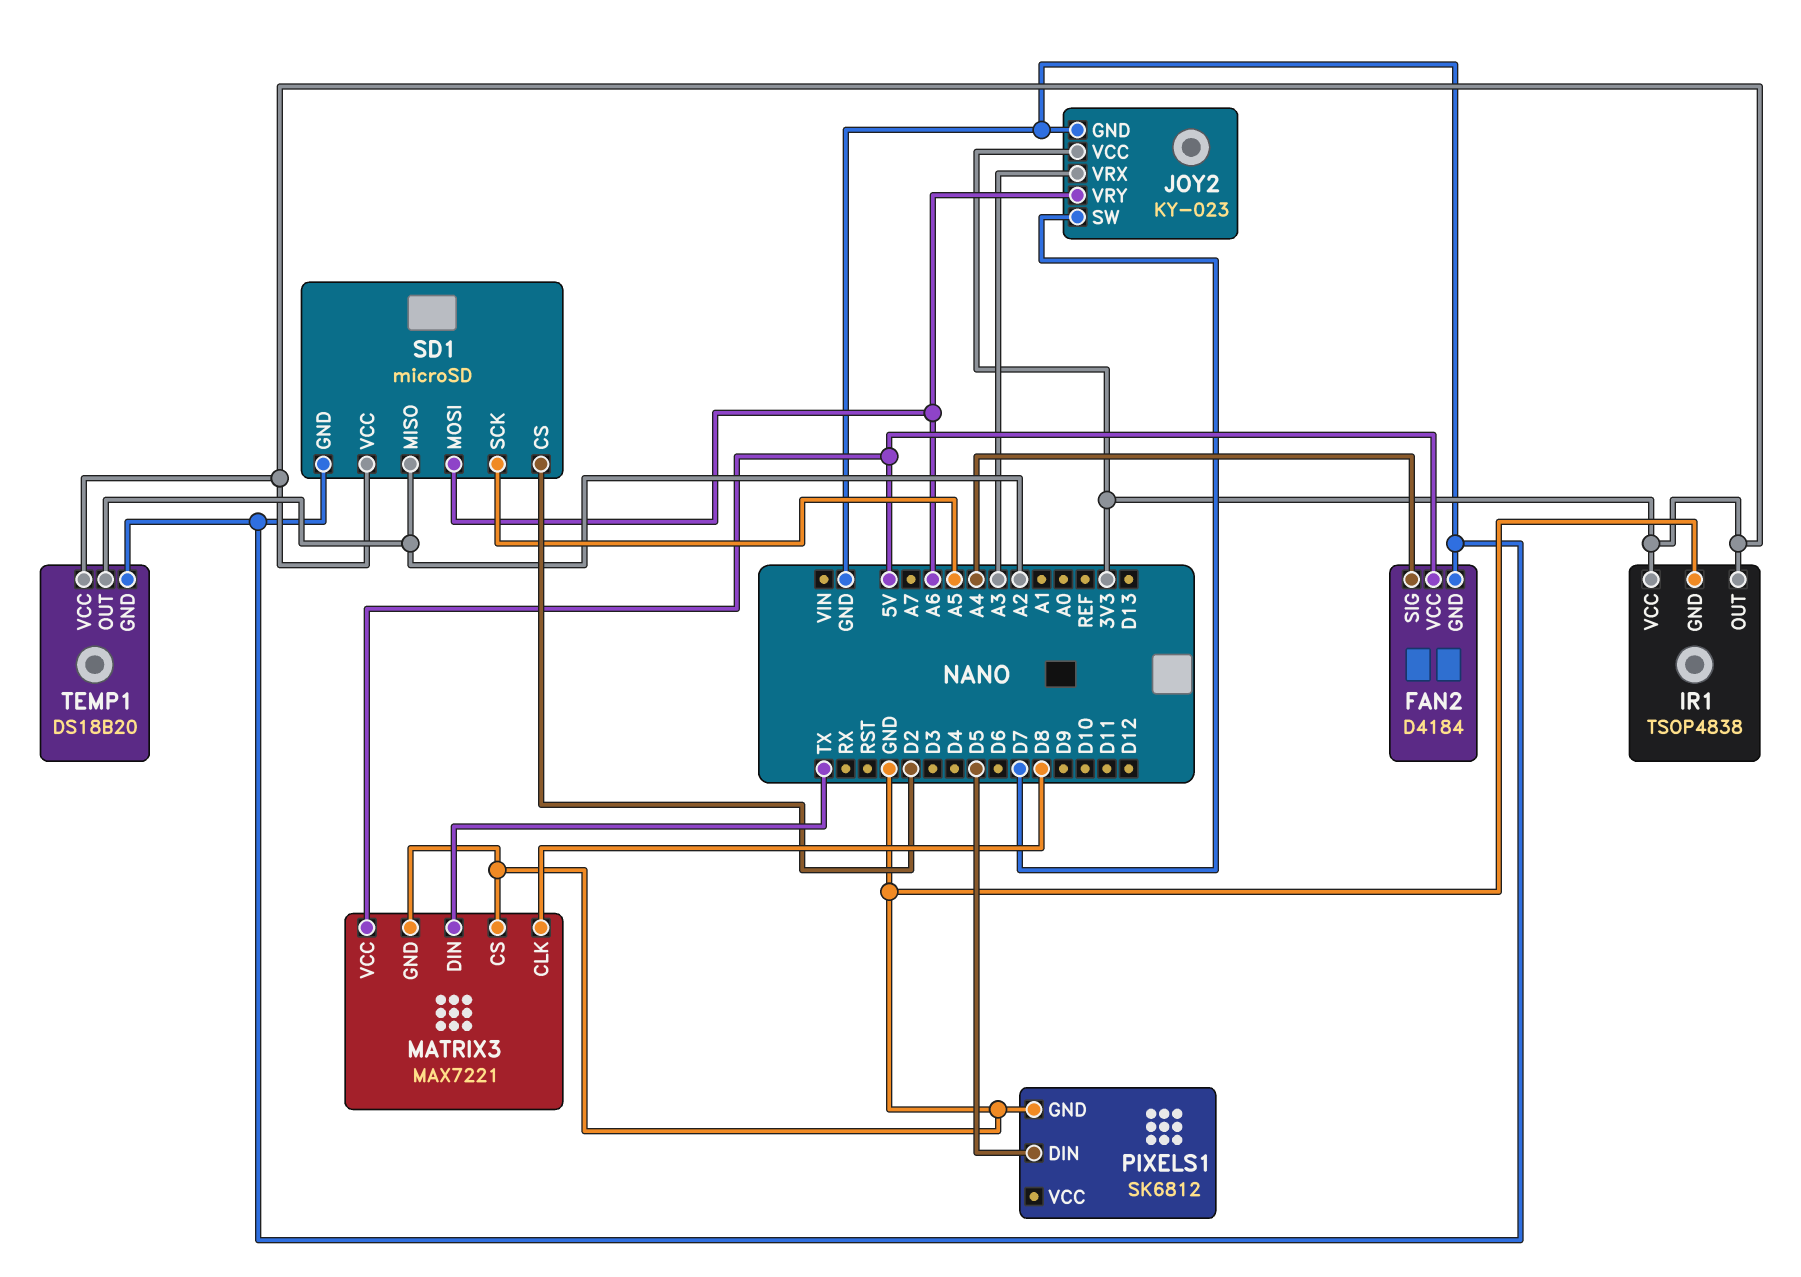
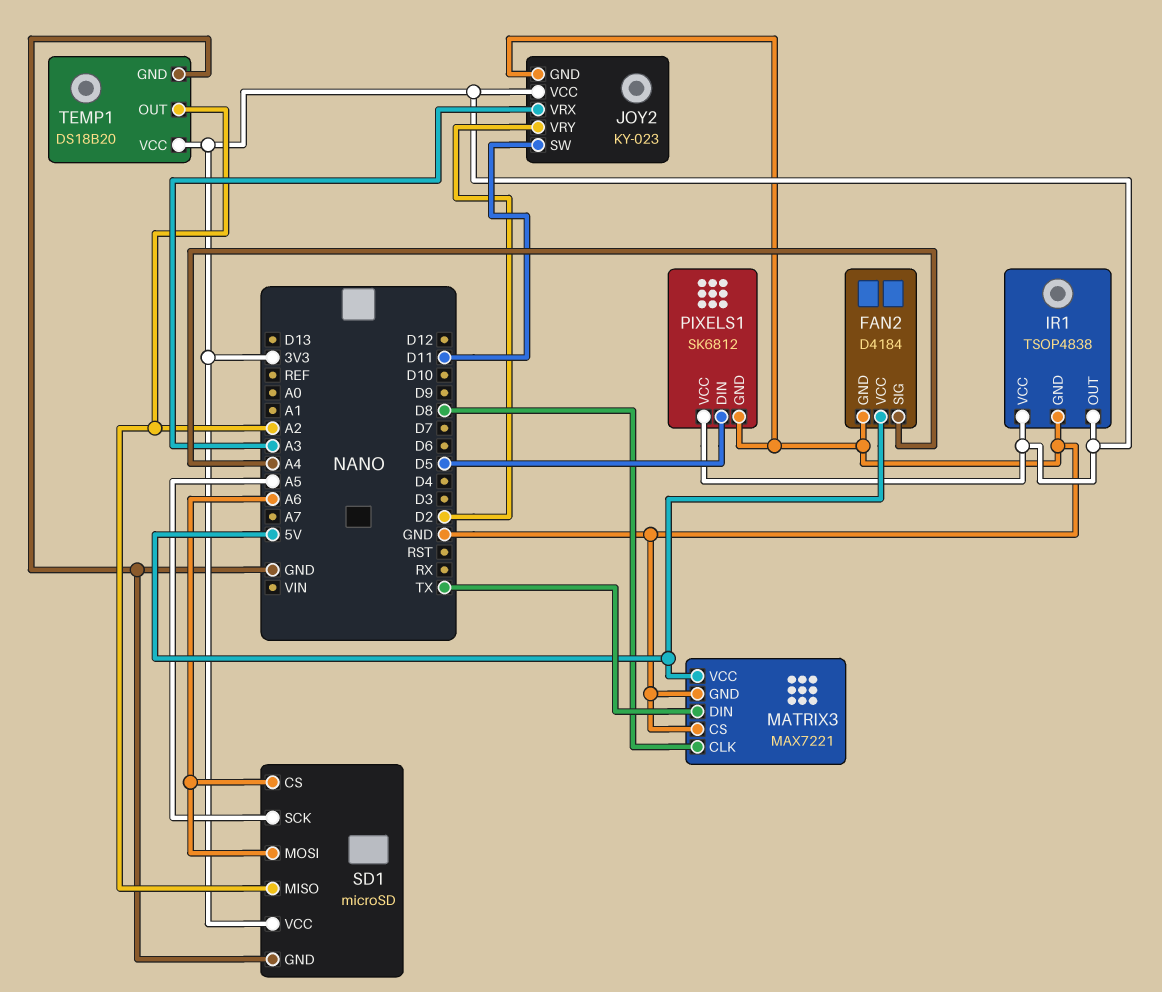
JOY2 pin SW: D7 -> D11
JOY2 pin VRY: A6 -> D2
PIXELS1 pin VCC: none -> 3V3
SD1 pin CS: D2 -> A6

